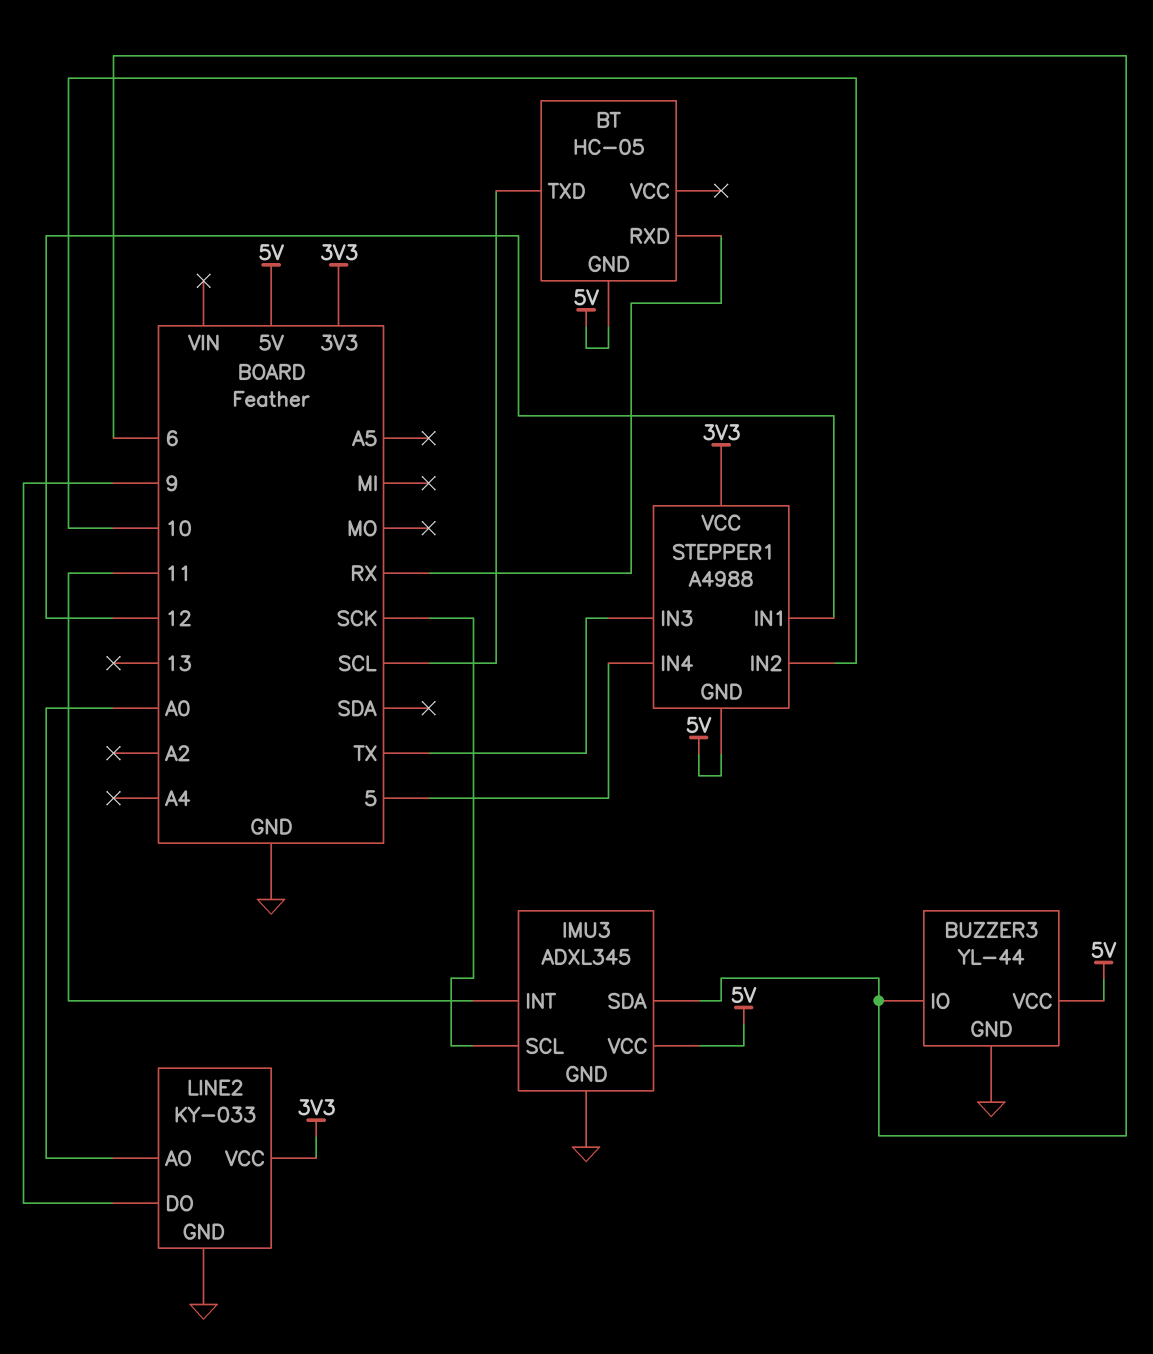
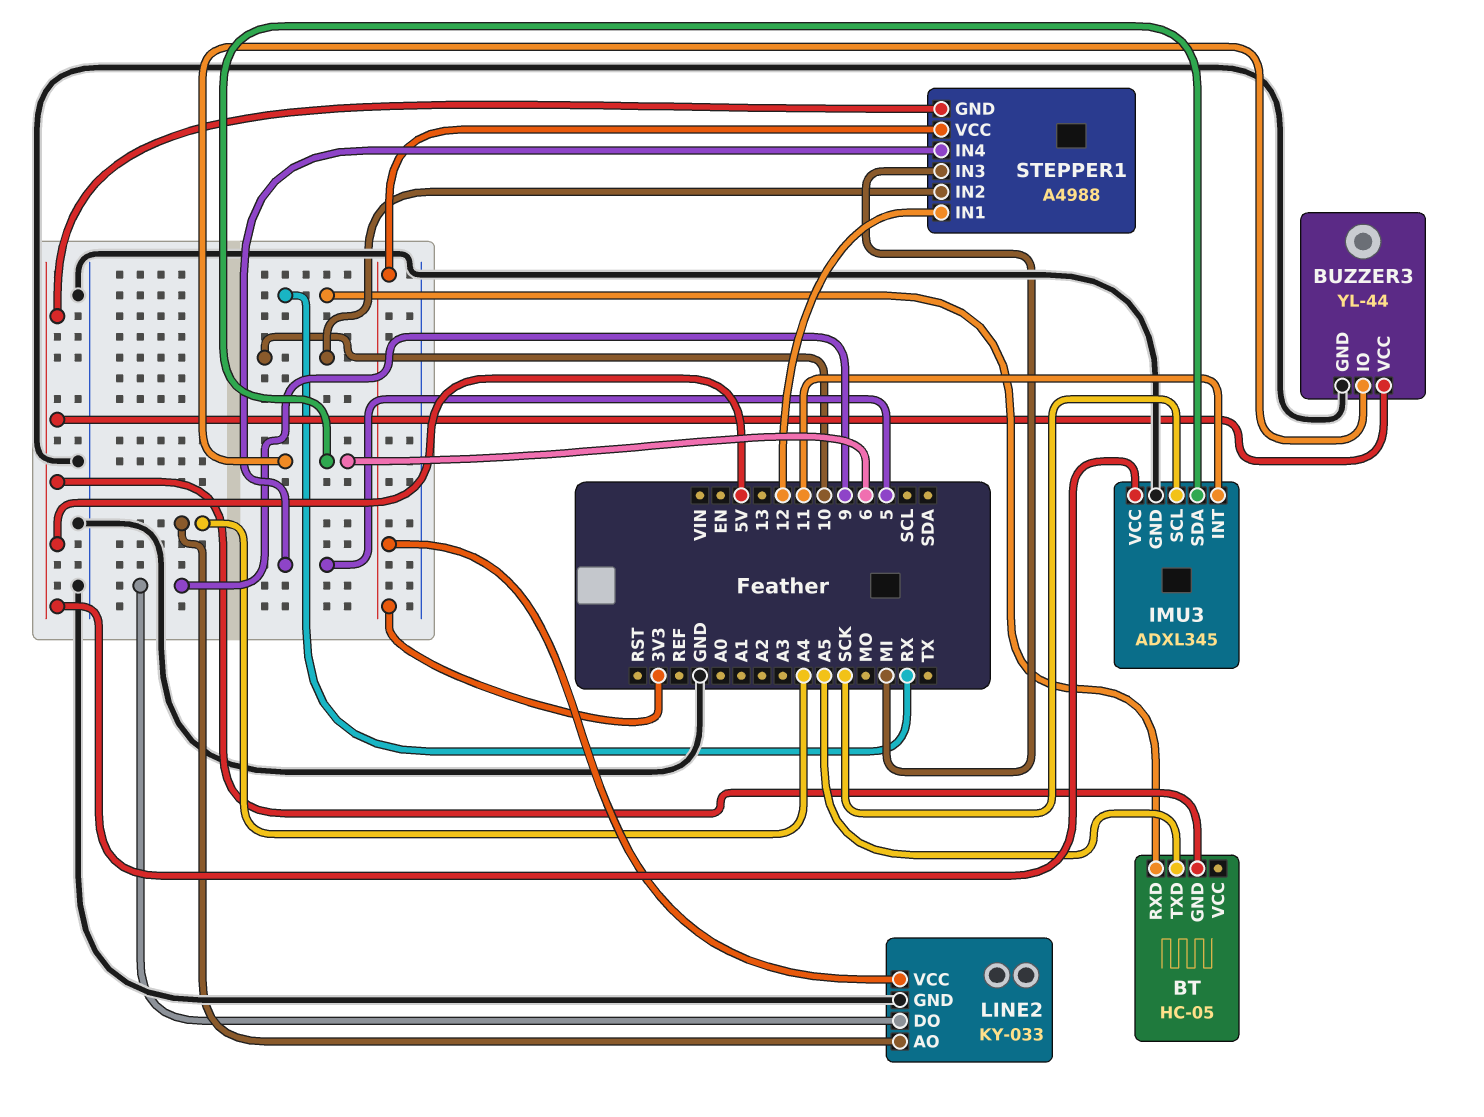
BT pin TXD: SCL -> A5
LINE2 pin AO: A0 -> A4
STEPPER1 pin IN3: TX -> MI

